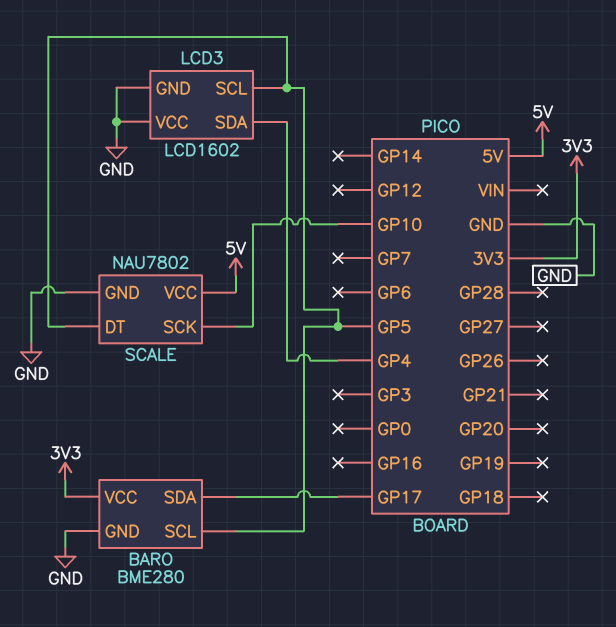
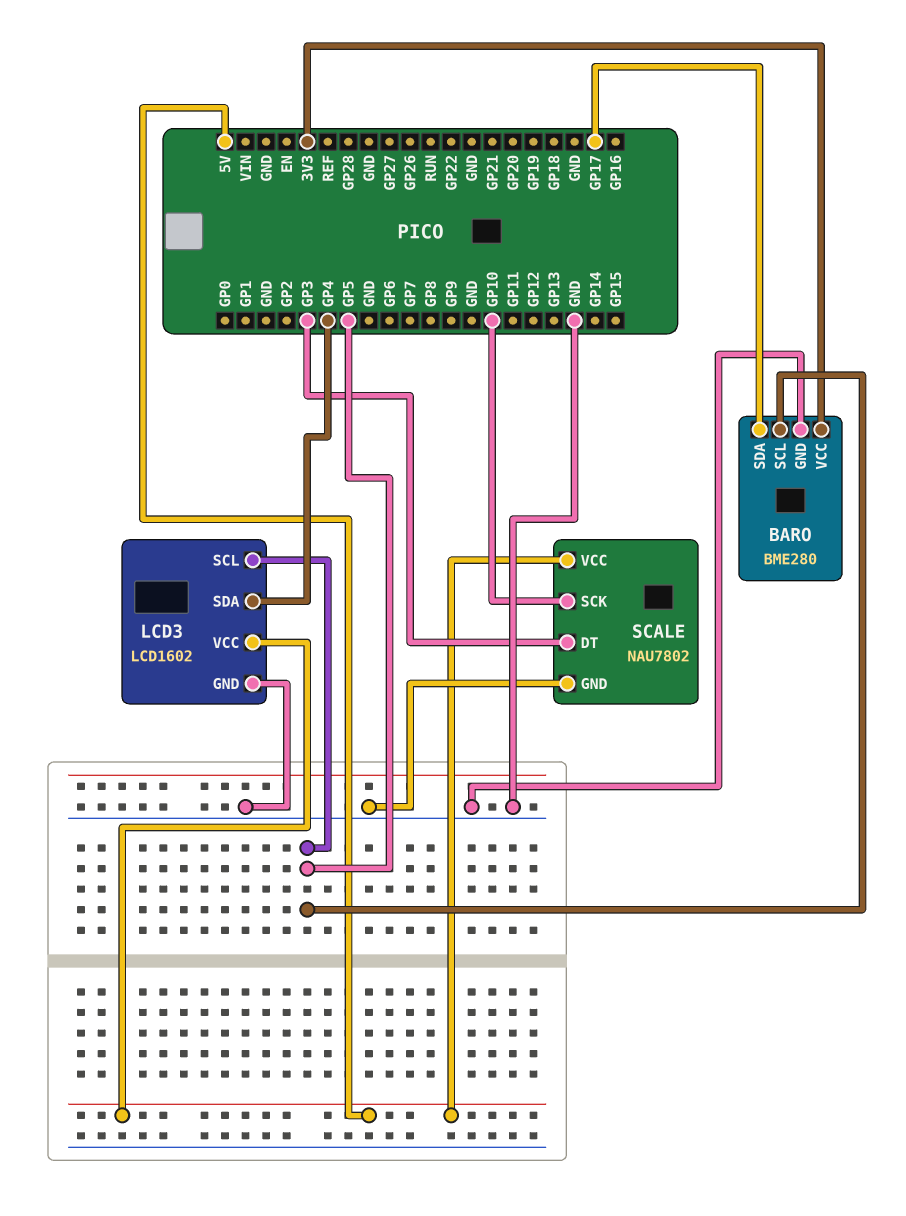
LCD3 pin VCC: GND -> 5V
SCALE pin DT: GP5 -> GP3

